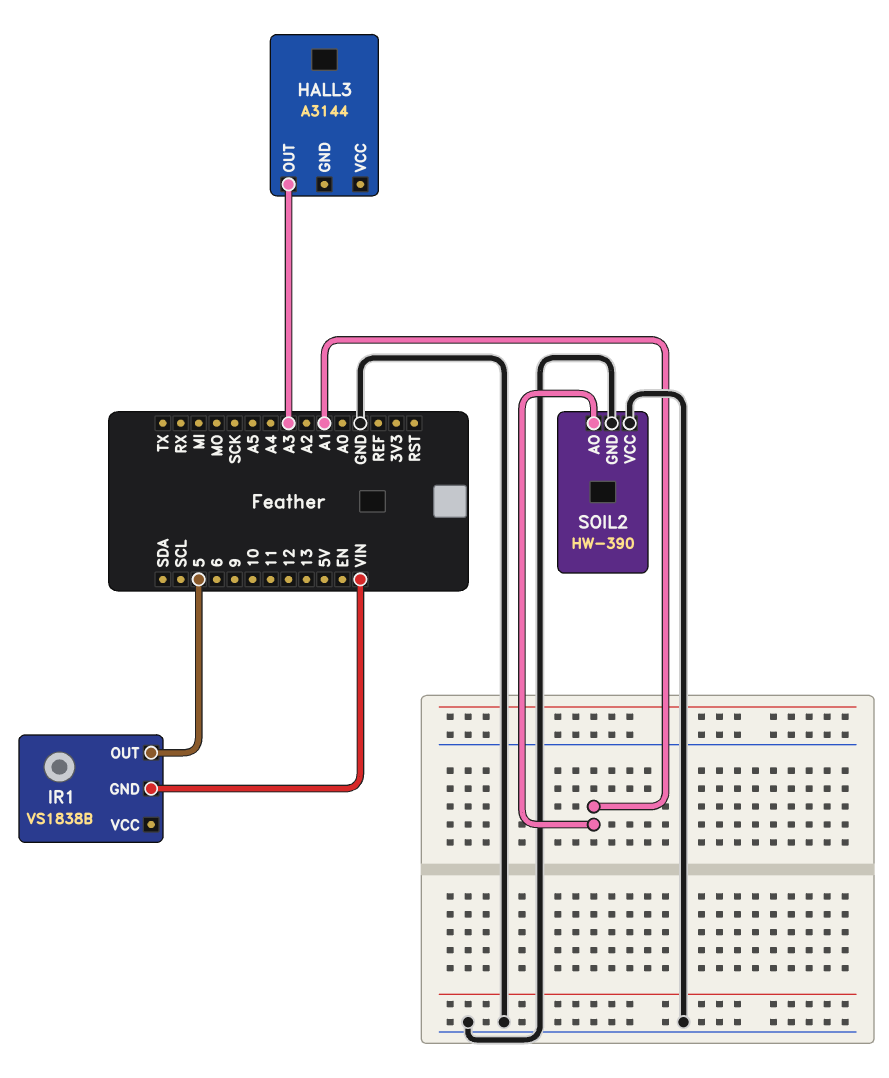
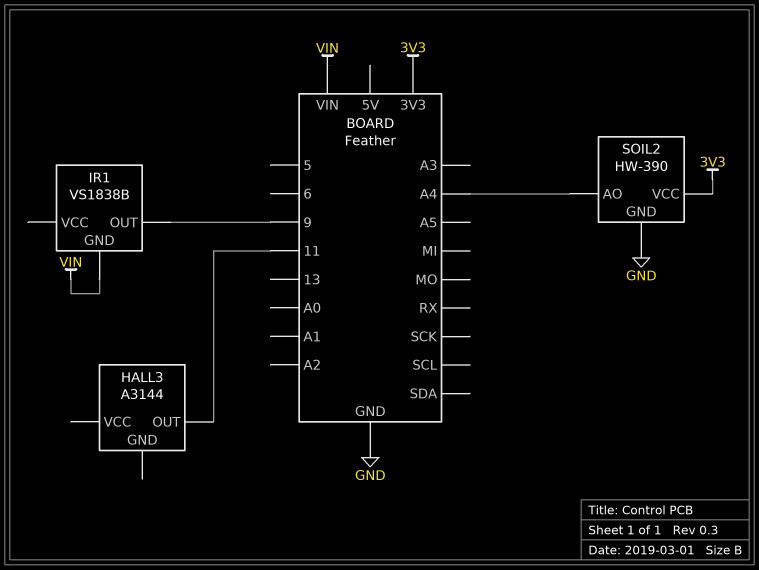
HALL3 pin OUT: A3 -> 11
IR1 pin OUT: 5 -> 9
SOIL2 pin AO: A1 -> A4
SOIL2 pin VCC: GND -> 3V3

